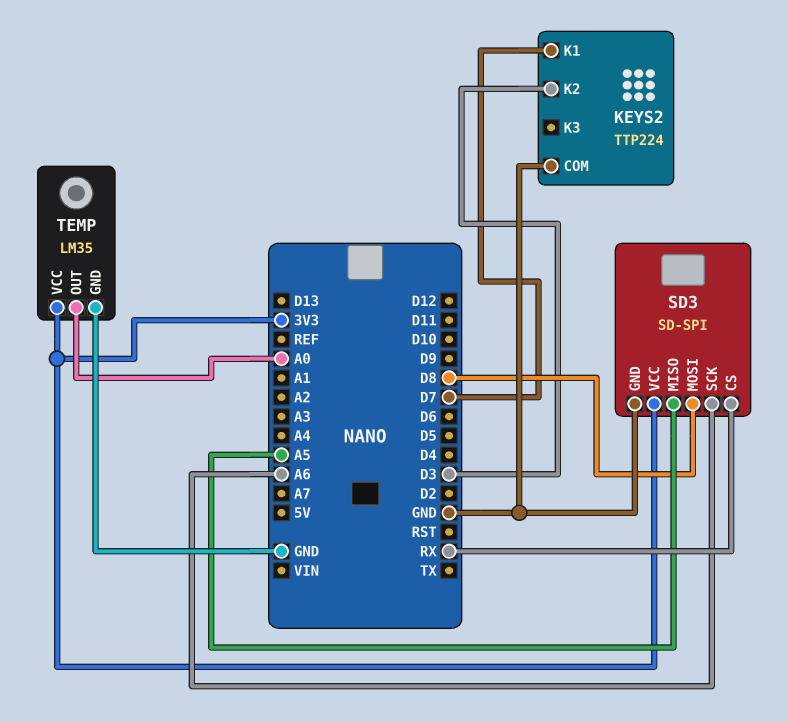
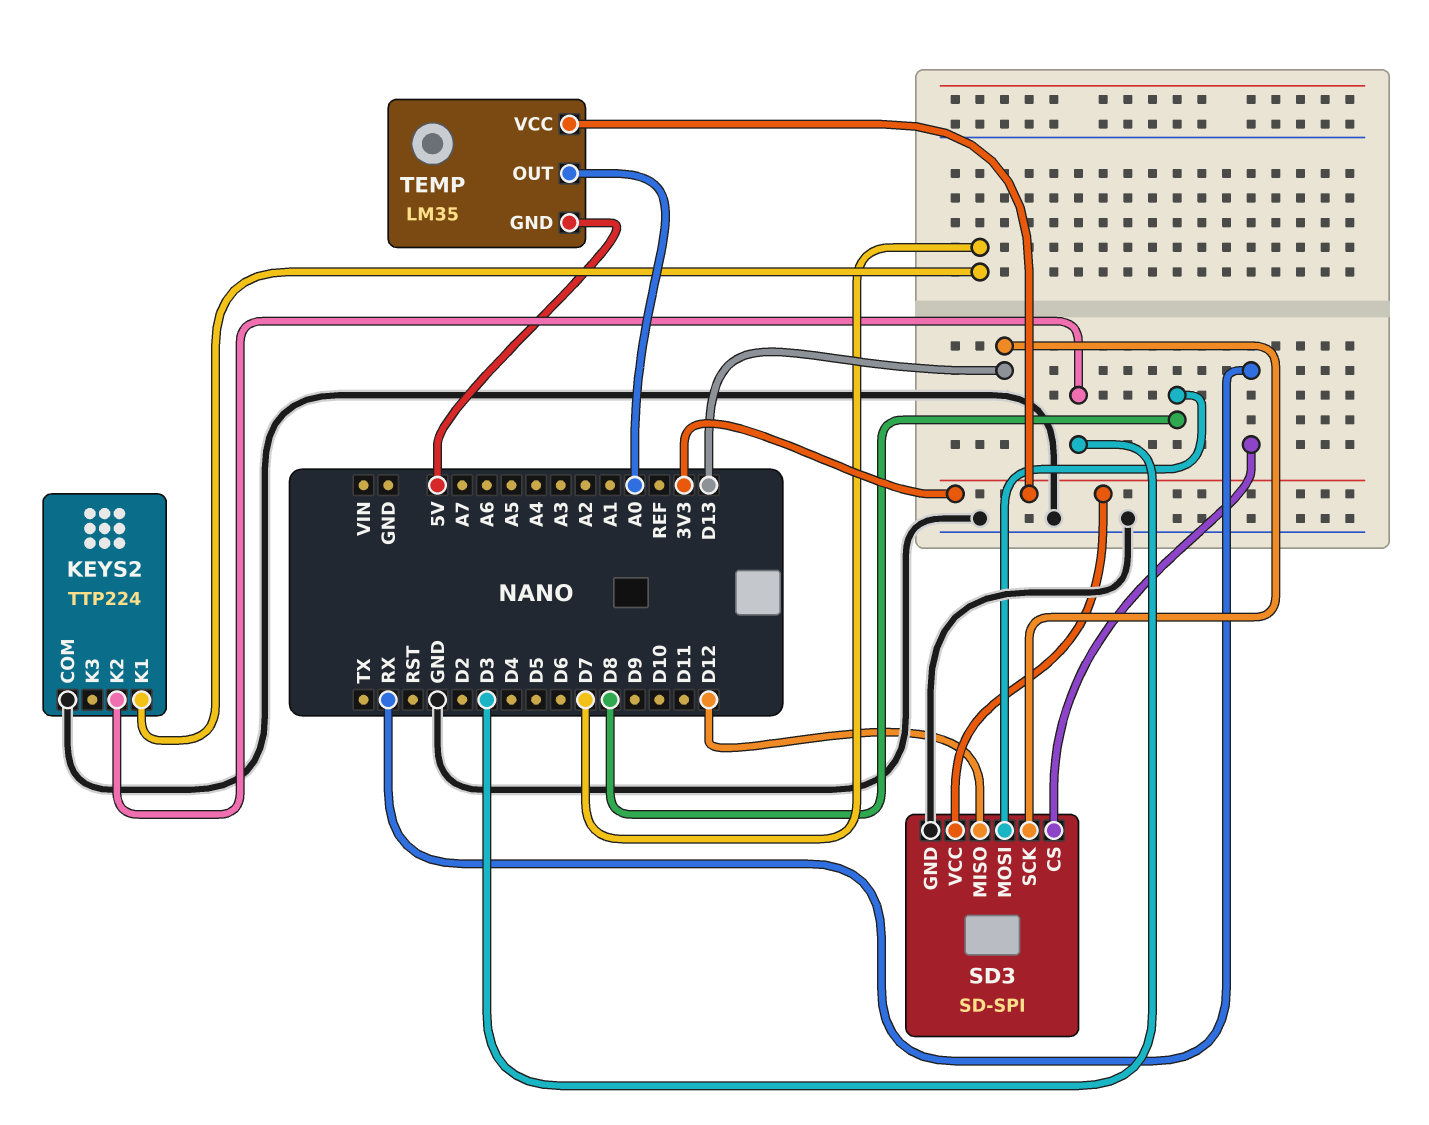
SD3 pin MISO: A5 -> D12
SD3 pin SCK: A6 -> D13
TEMP pin GND: GND -> 5V

